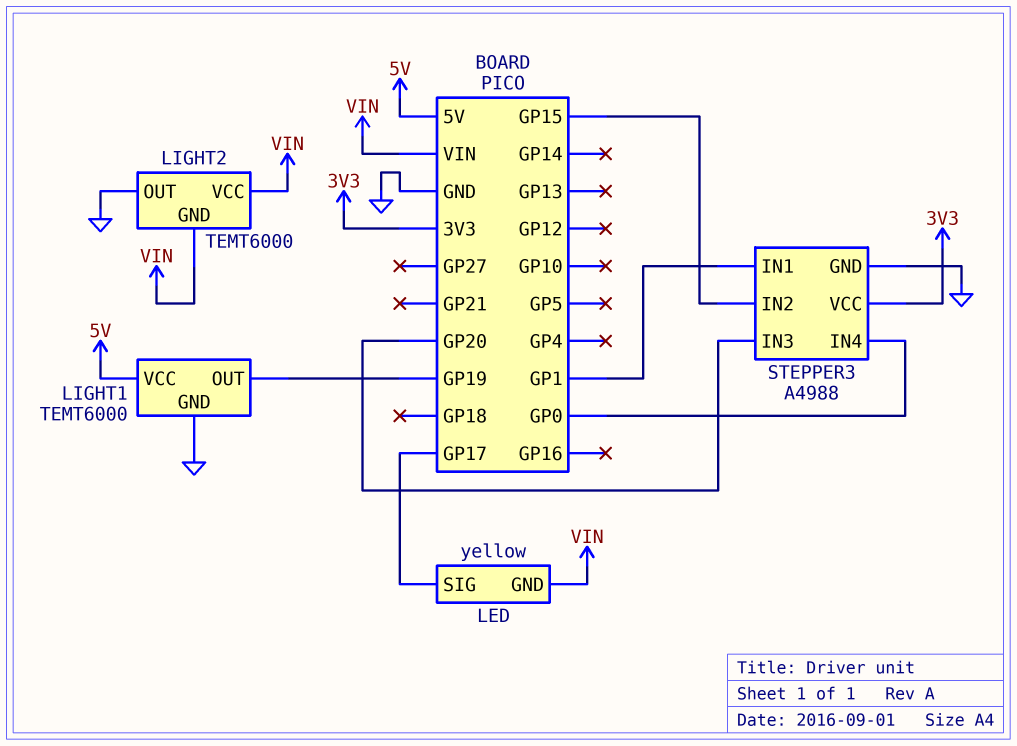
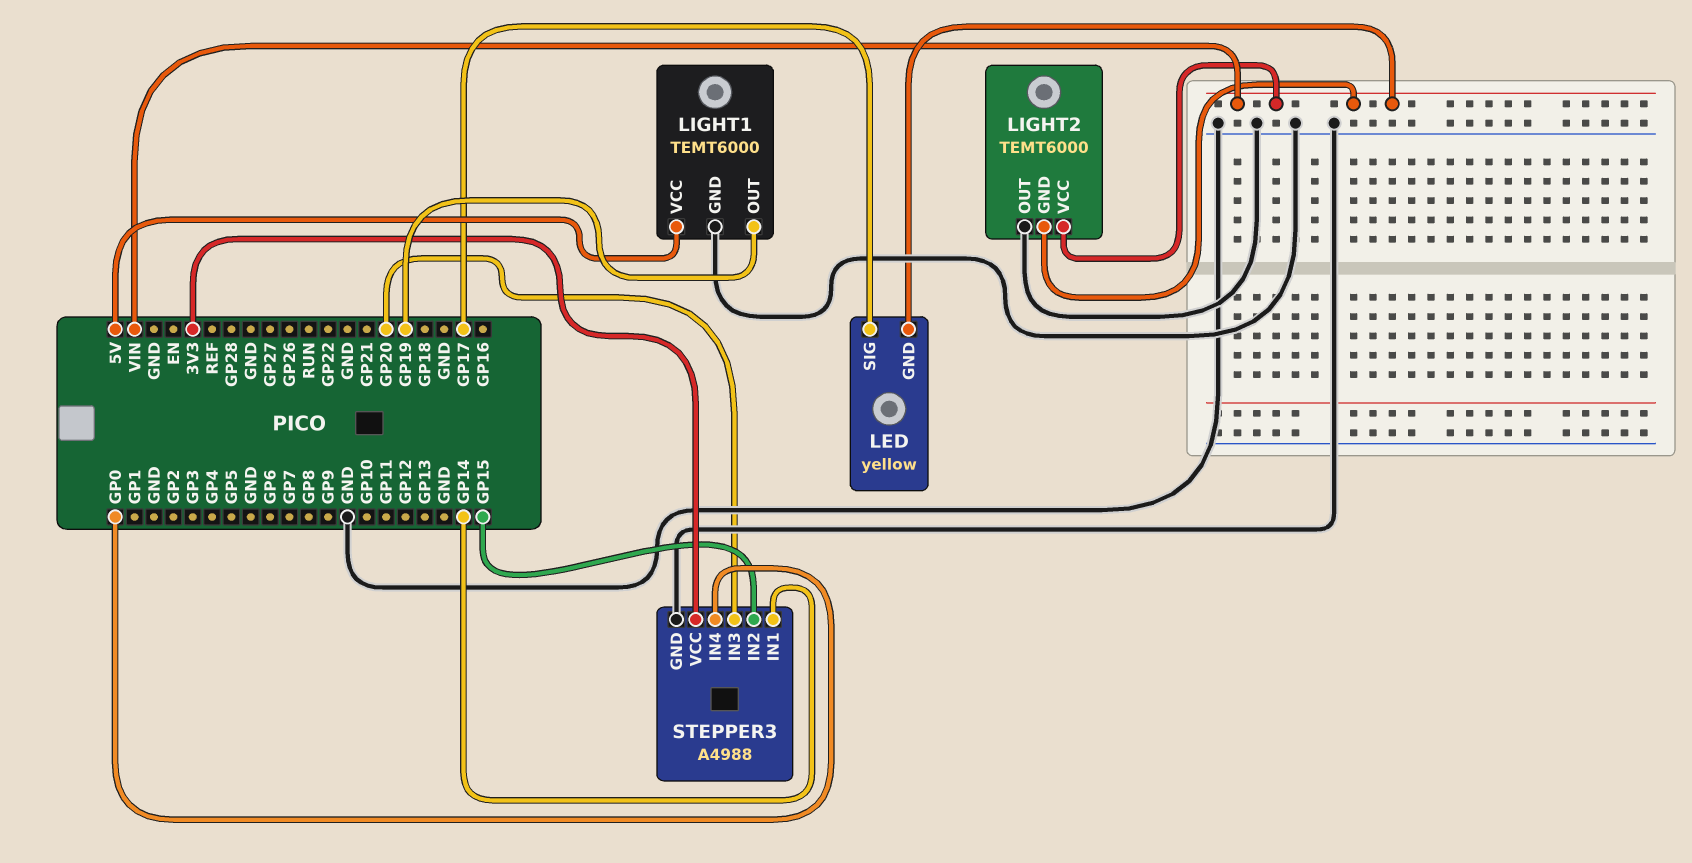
STEPPER3 pin IN1: GP1 -> GP14

